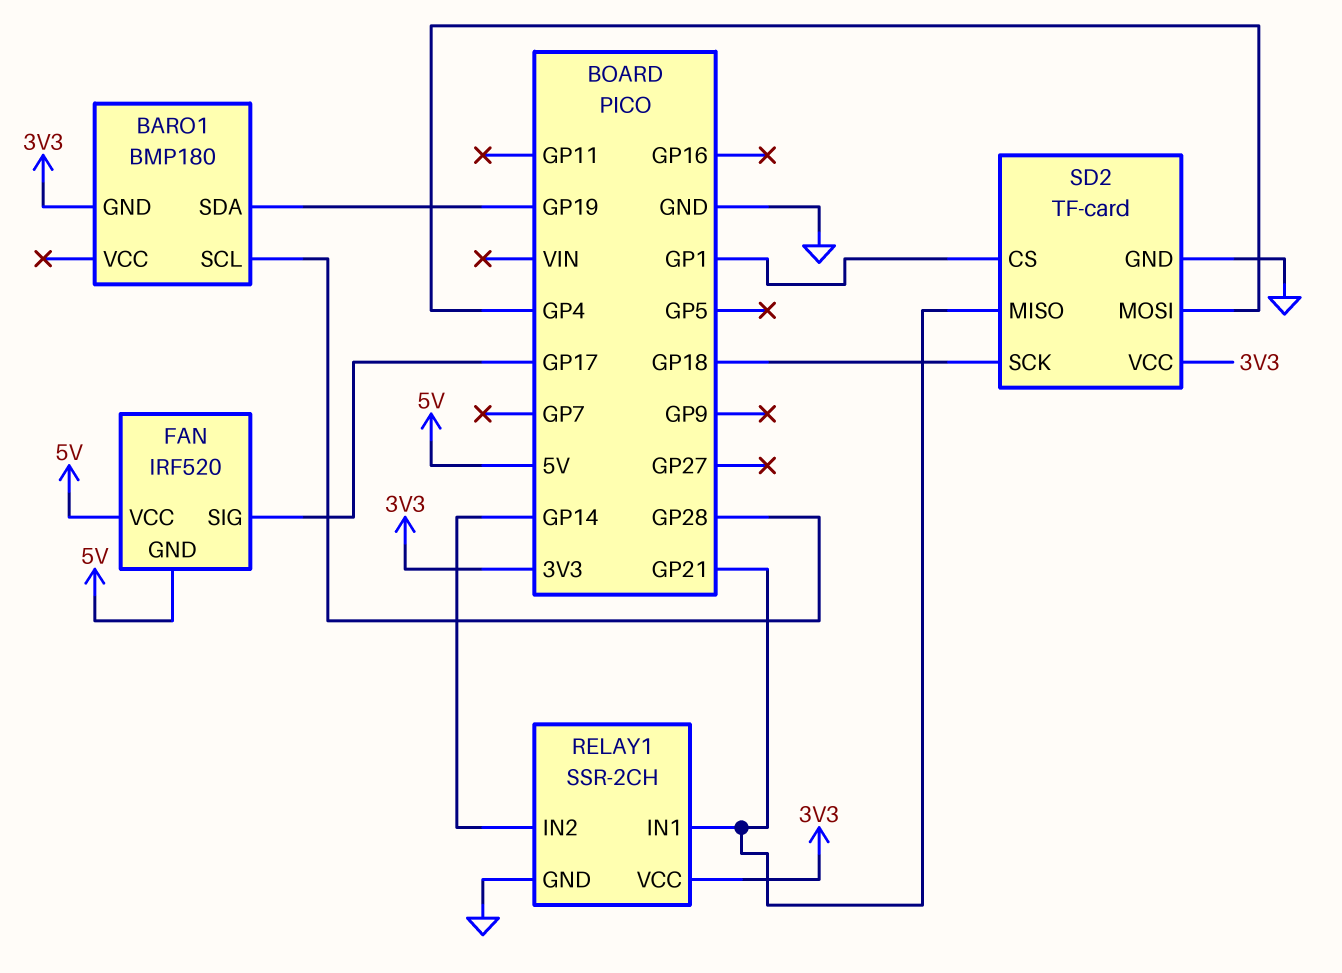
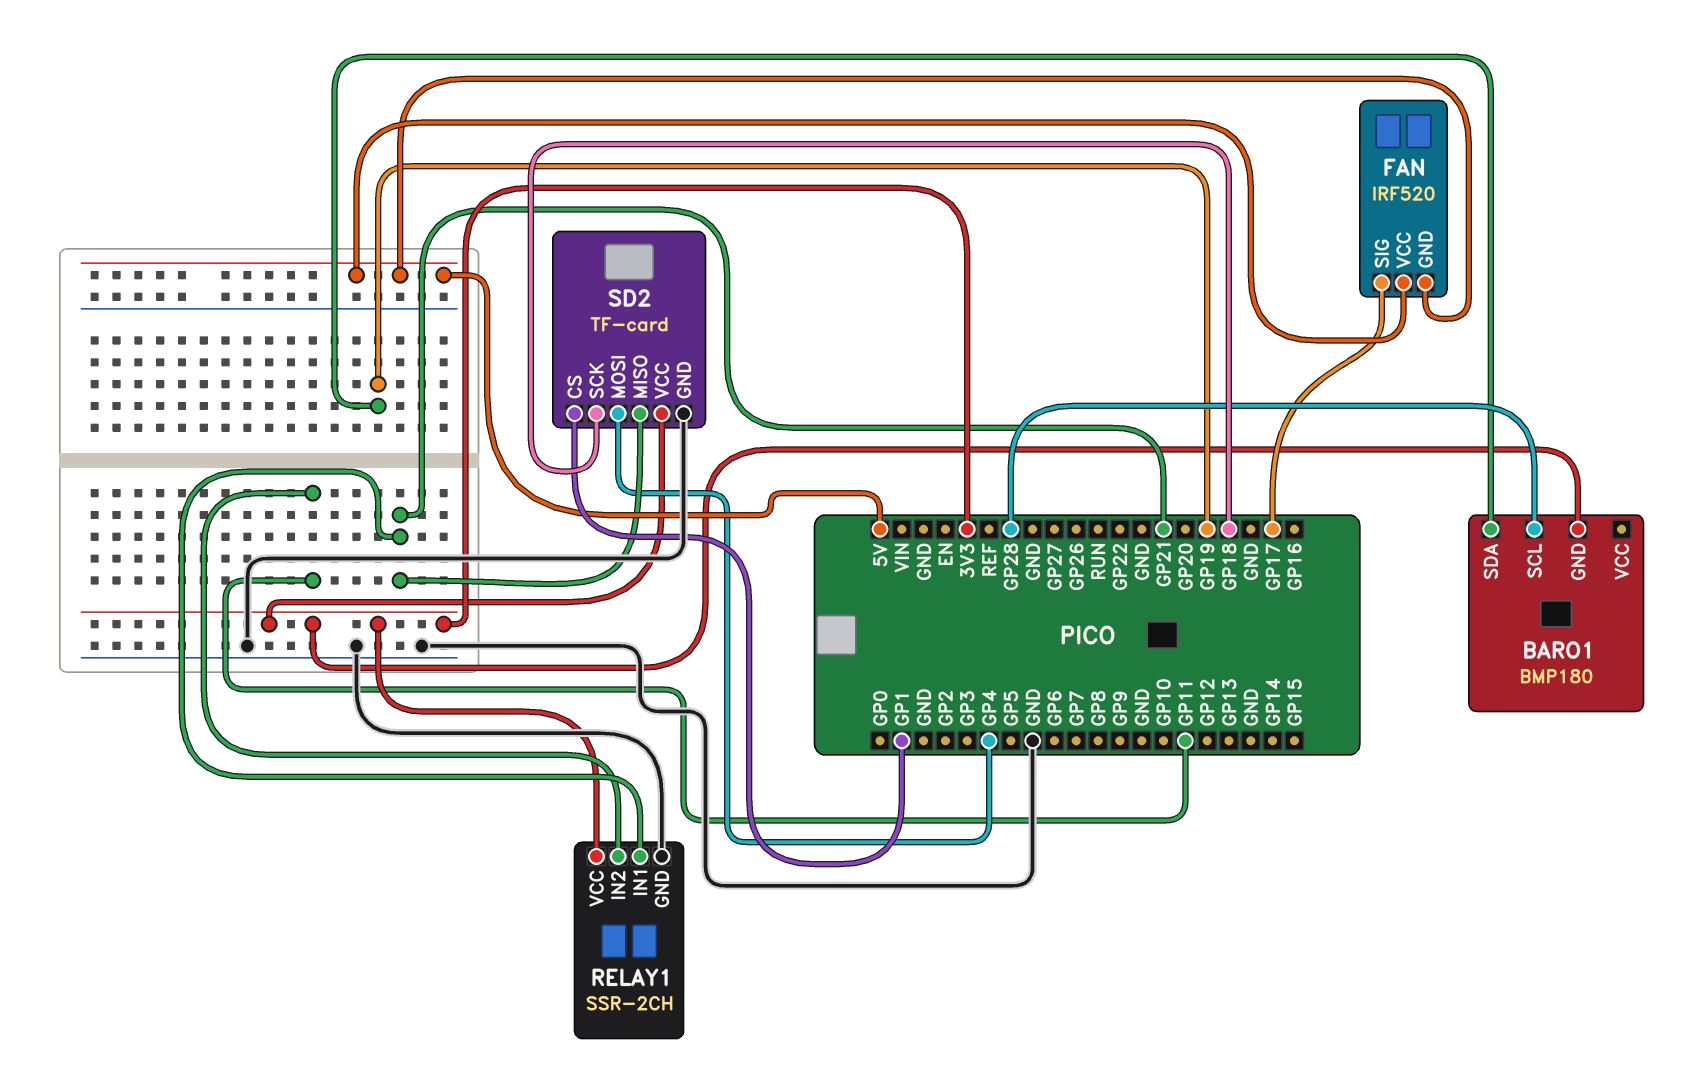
RELAY1 pin IN2: GP14 -> GP11

